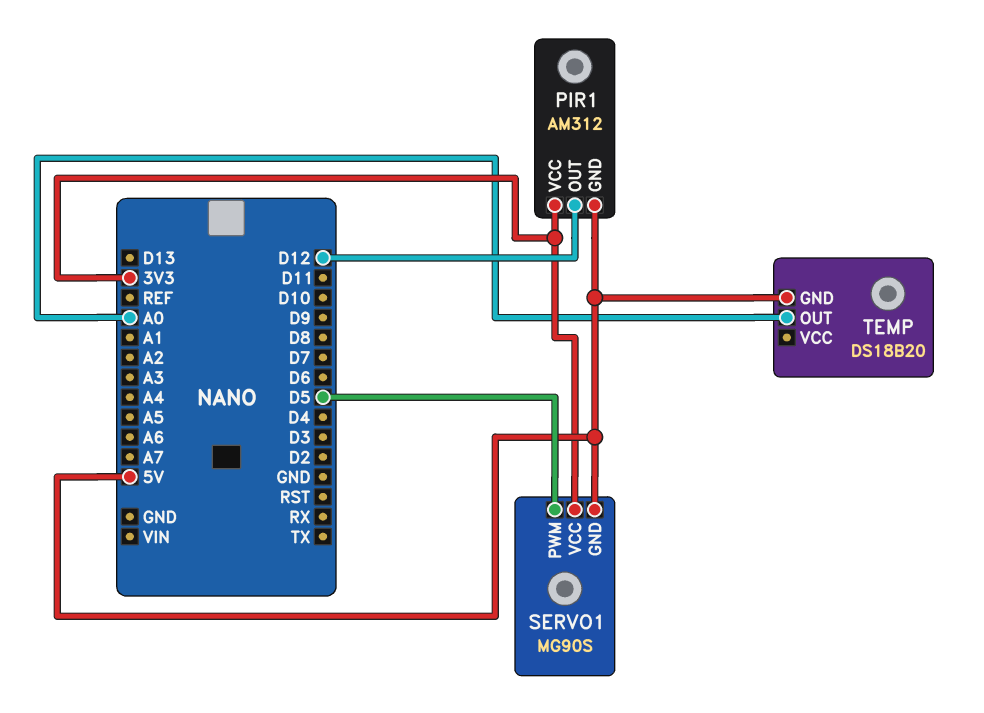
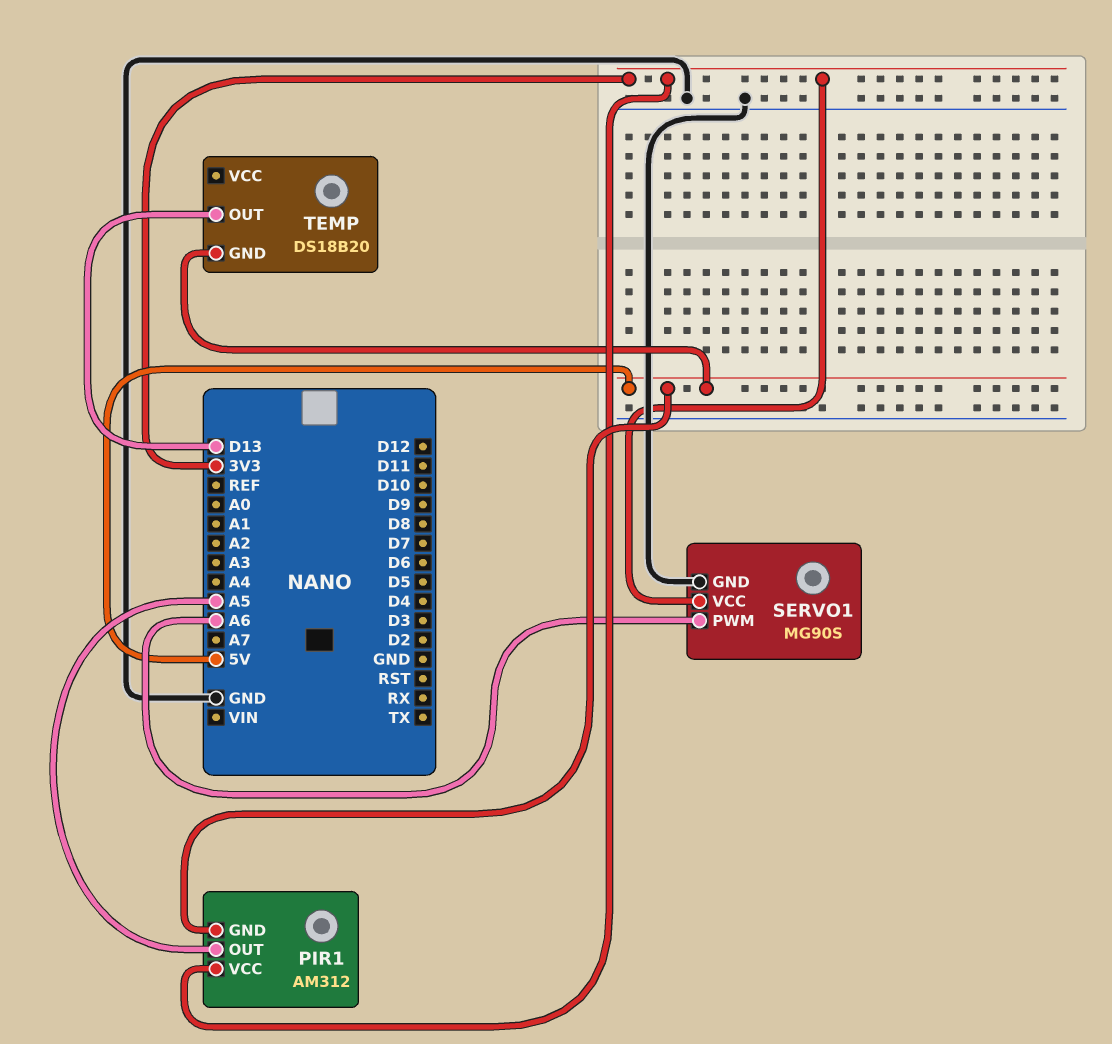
PIR1 pin OUT: D12 -> A5
SERVO1 pin GND: 5V -> GND
SERVO1 pin PWM: D5 -> A6
TEMP pin OUT: A0 -> D13

